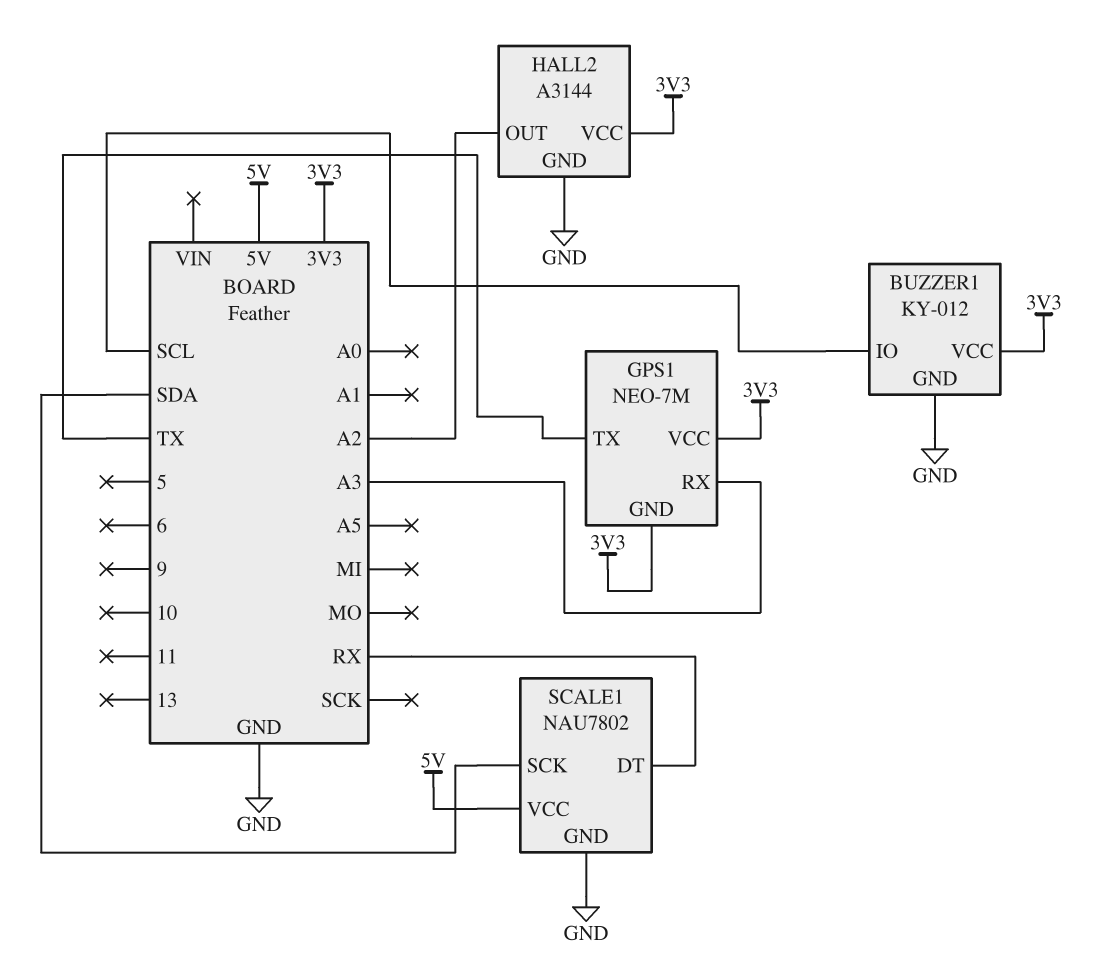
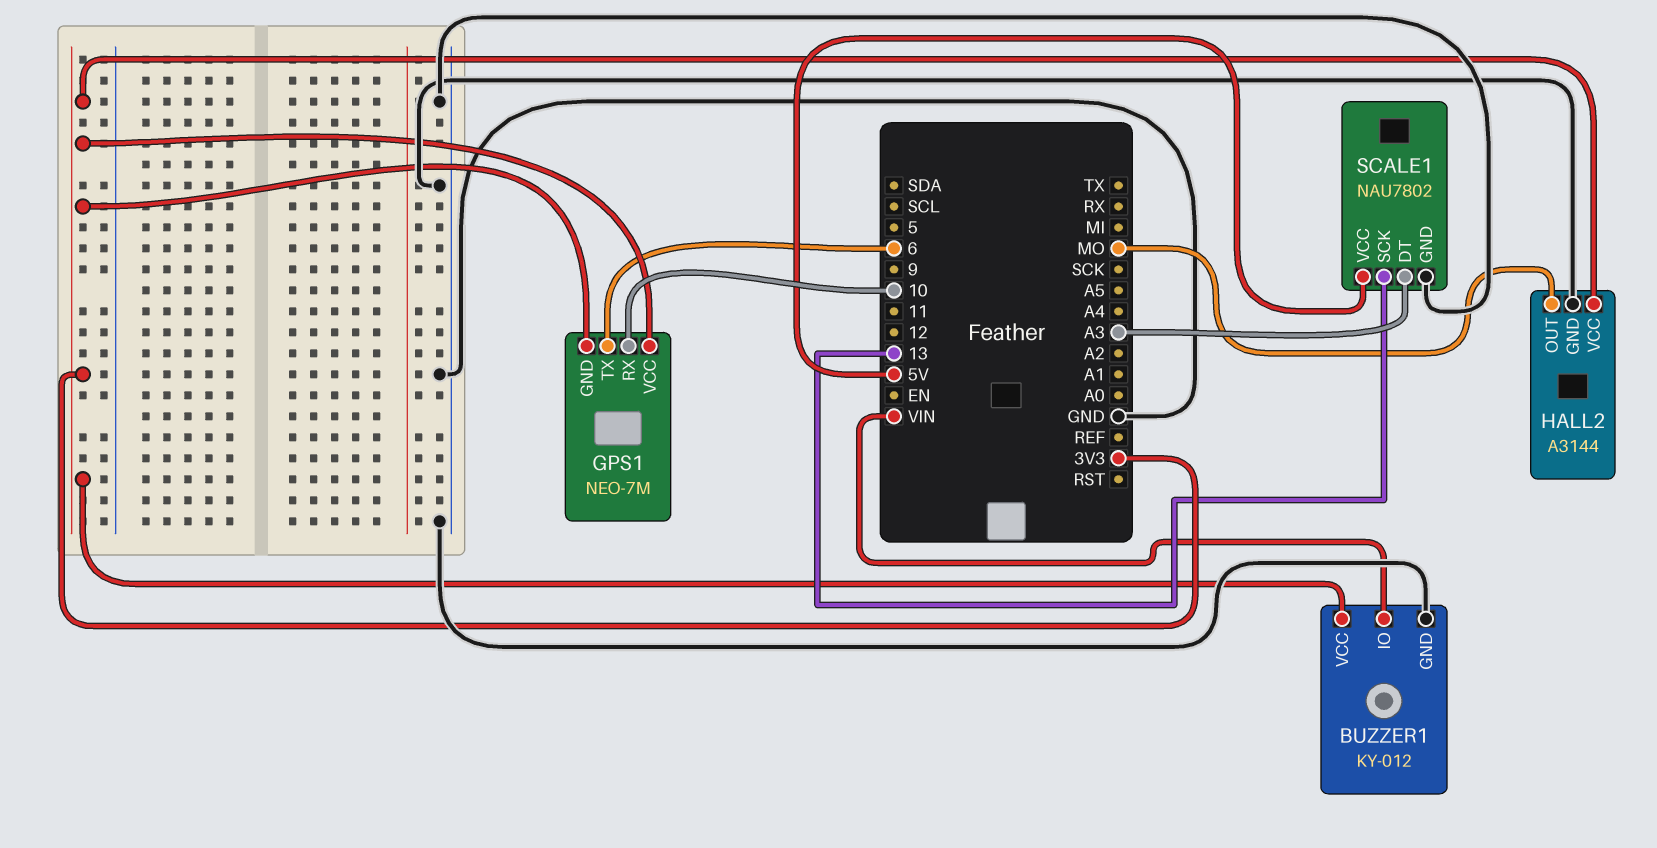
BUZZER1 pin IO: SCL -> VIN
GPS1 pin RX: A3 -> 10
GPS1 pin TX: TX -> 6
HALL2 pin OUT: A2 -> MO
SCALE1 pin DT: RX -> A3
SCALE1 pin SCK: SDA -> 13

